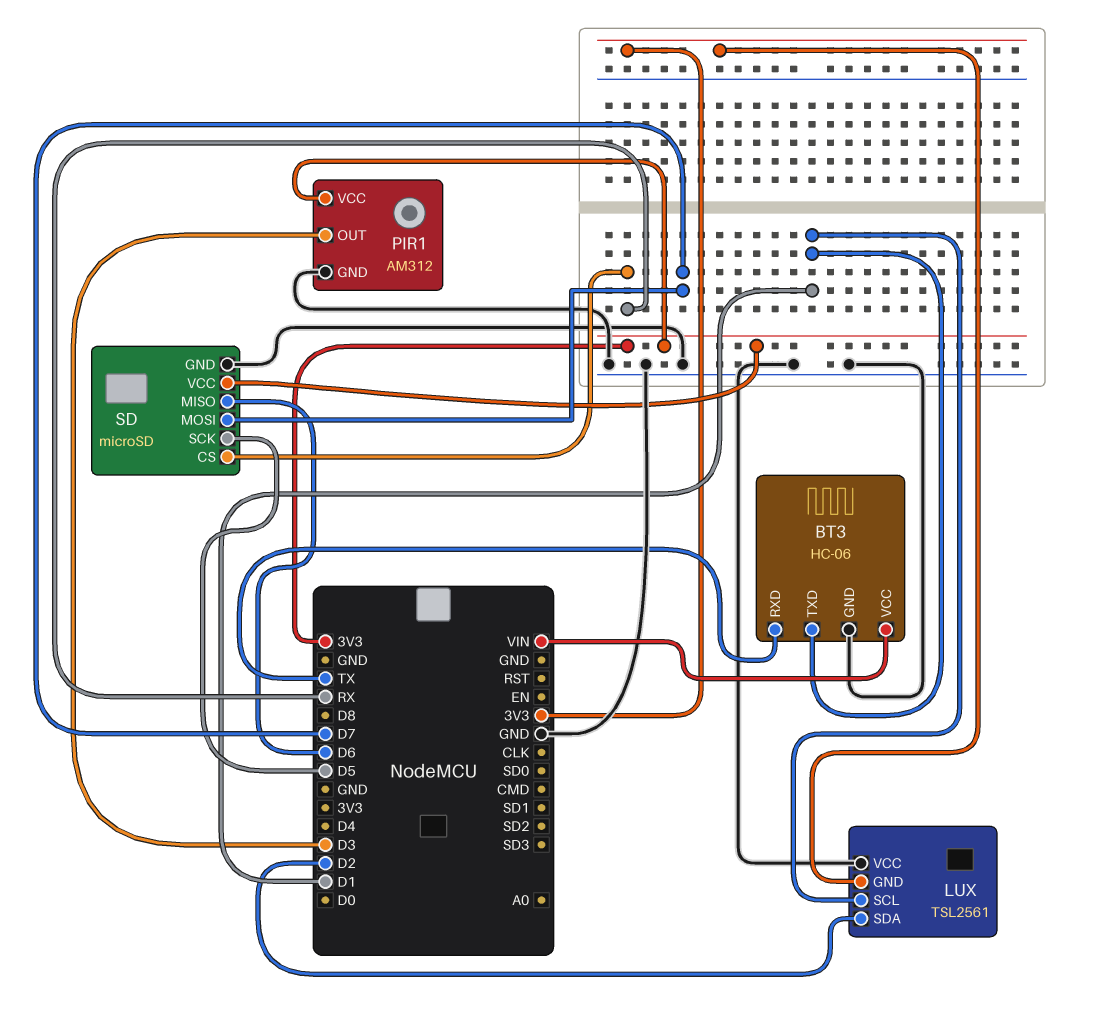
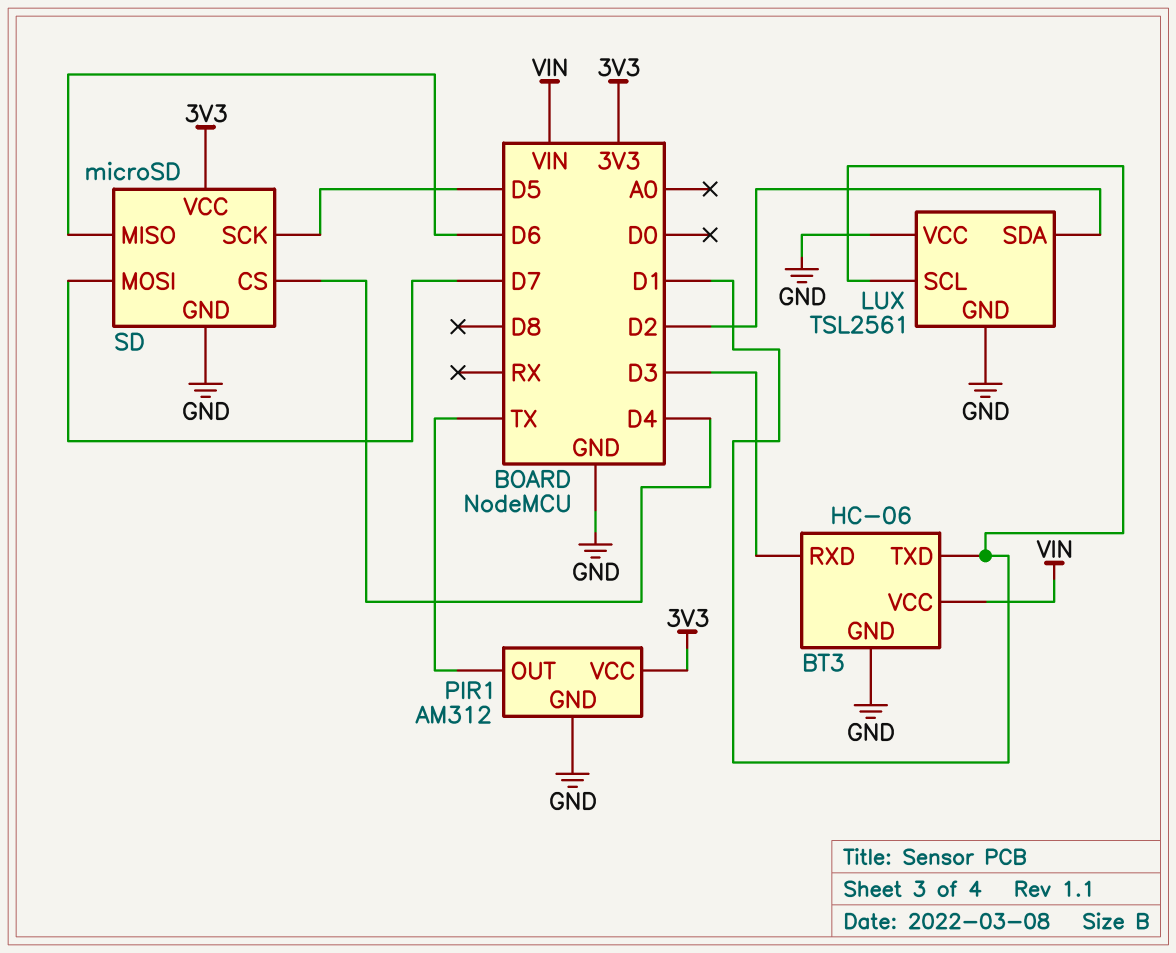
BT3 pin RXD: TX -> D3
LUX pin GND: 3V3 -> GND
PIR1 pin OUT: D3 -> TX
SD pin CS: RX -> D4

